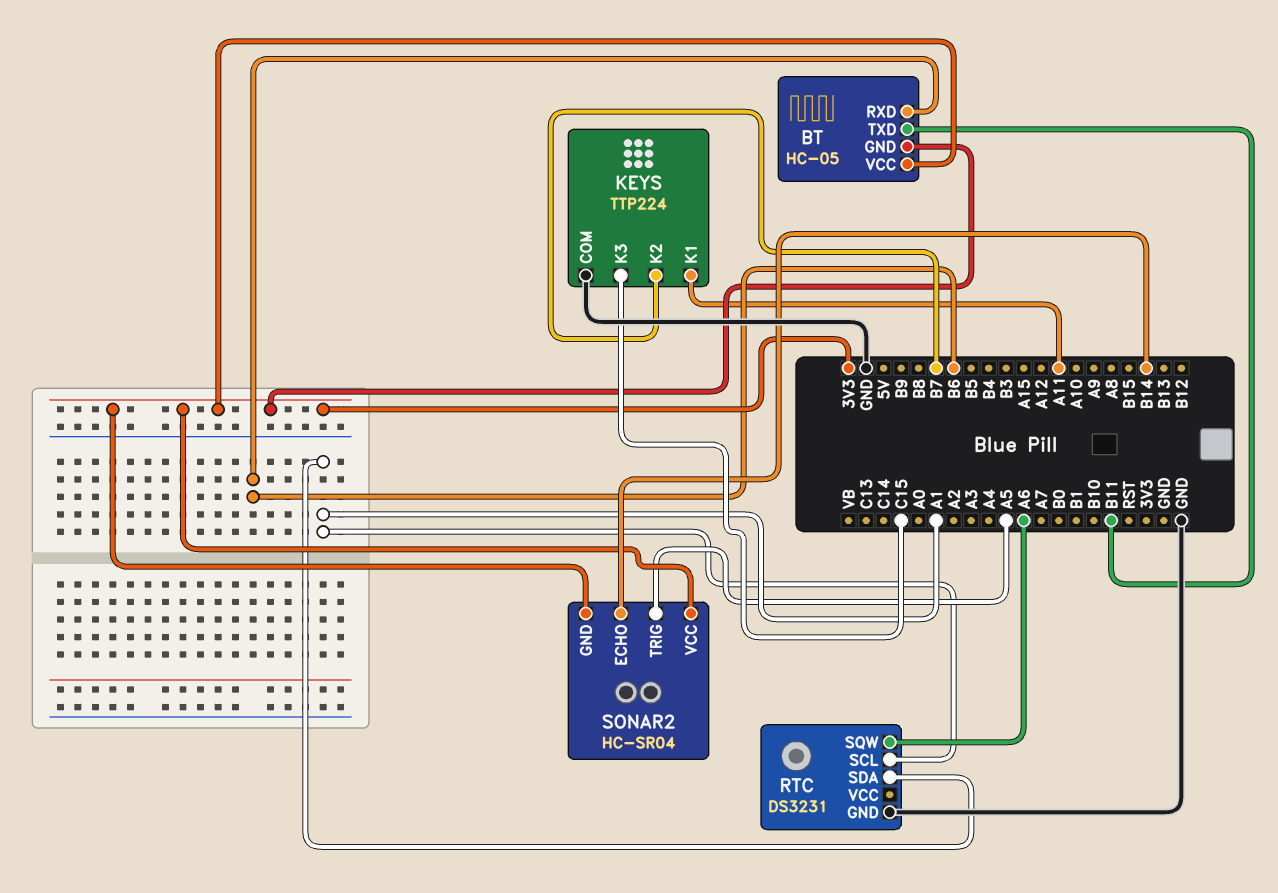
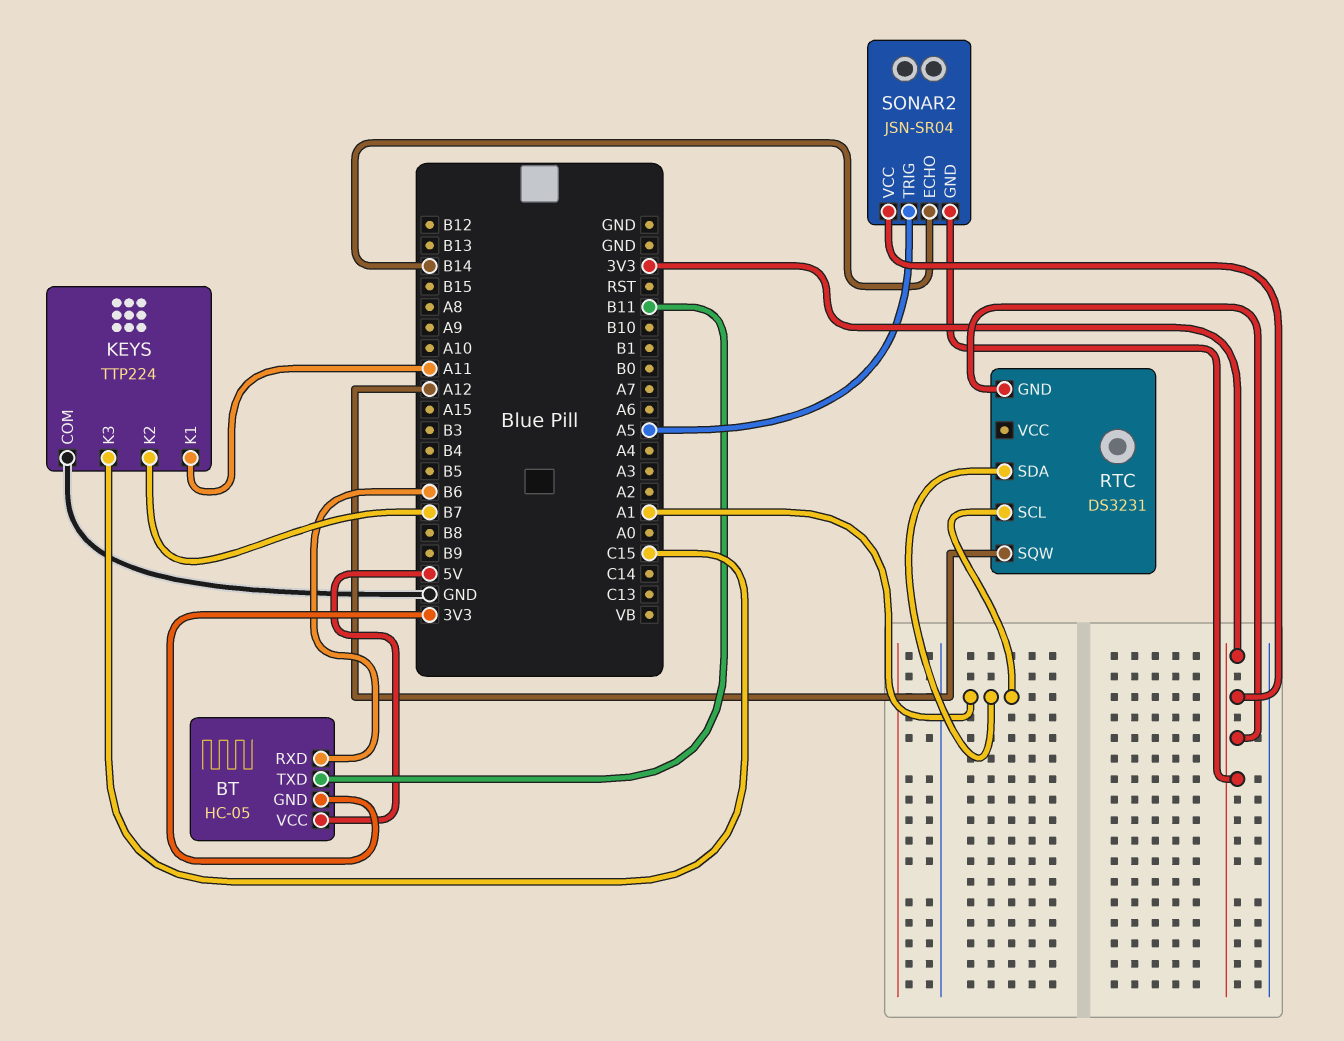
BT pin VCC: 3V3 -> 5V
RTC pin GND: GND -> 3V3
RTC pin SQW: A6 -> A12
SONAR2: HC-SR04 -> JSN-SR04

